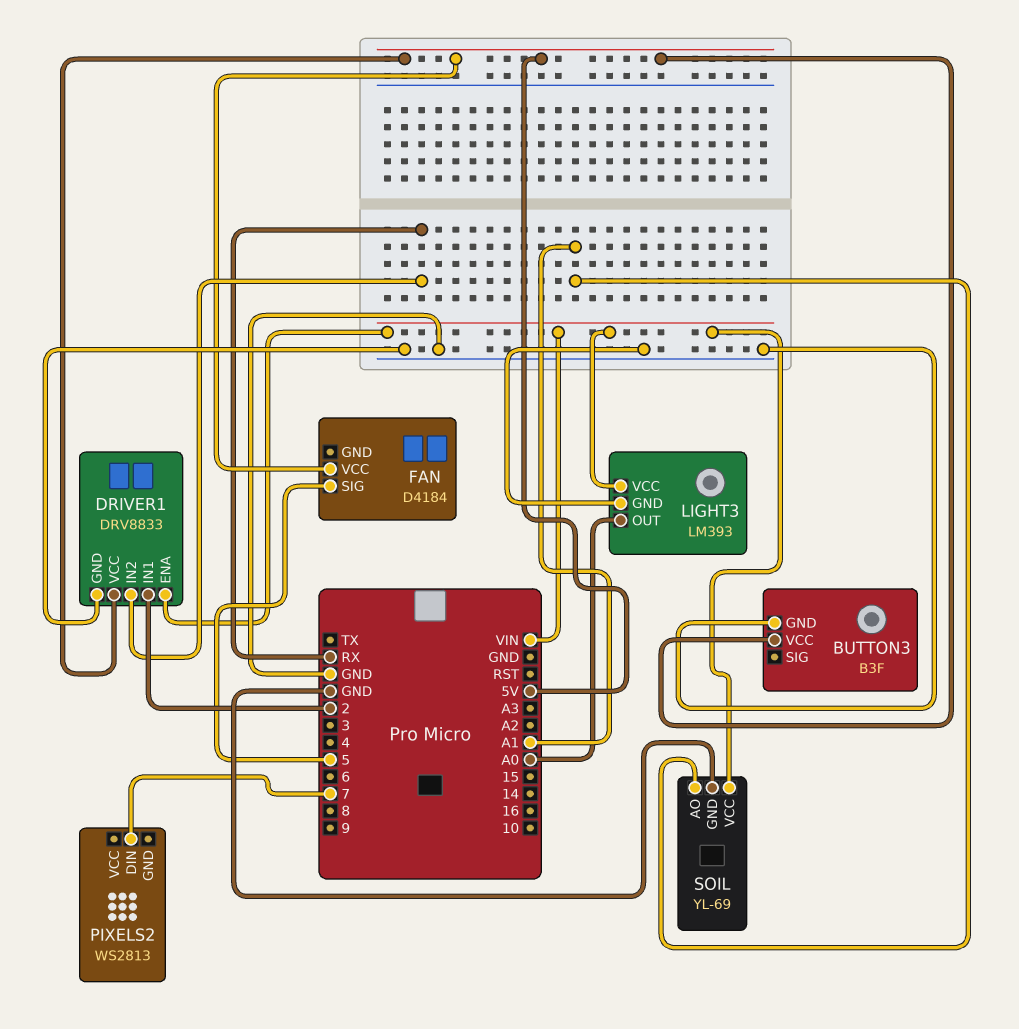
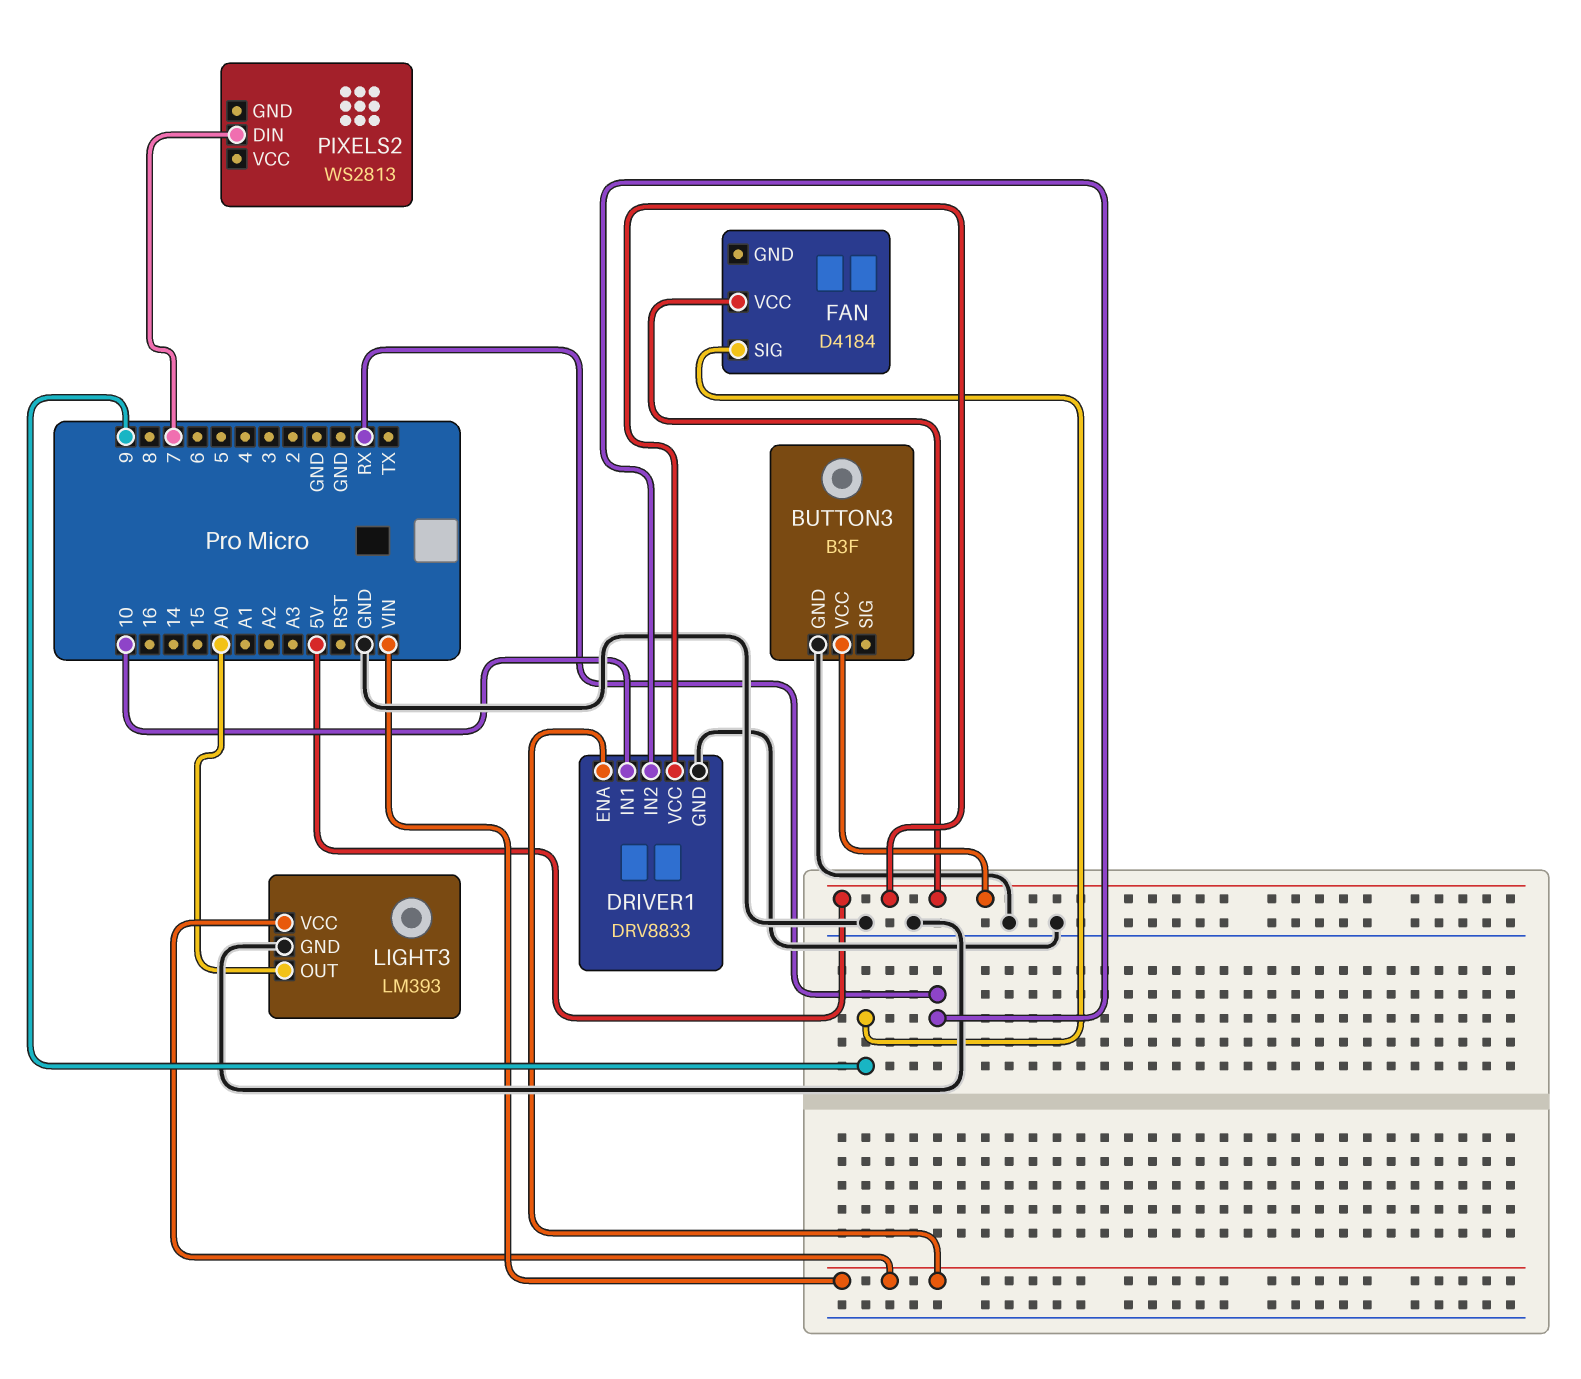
DRIVER1 pin IN1: 2 -> 10
FAN pin SIG: 5 -> 9
SOIL: YL-69 -> none
SOIL pin AO: A1 -> none
SOIL pin GND: GND -> none
SOIL pin VCC: VIN -> none

